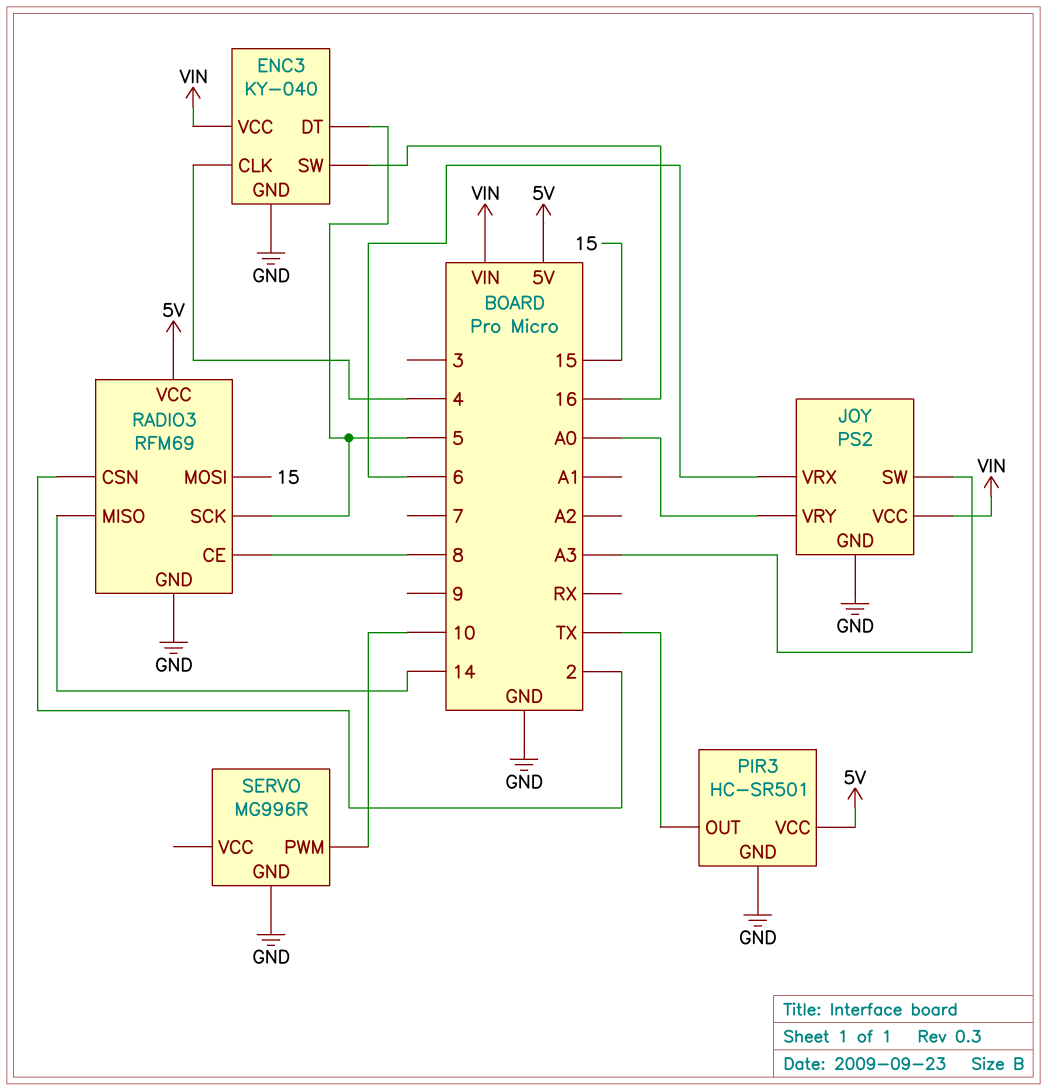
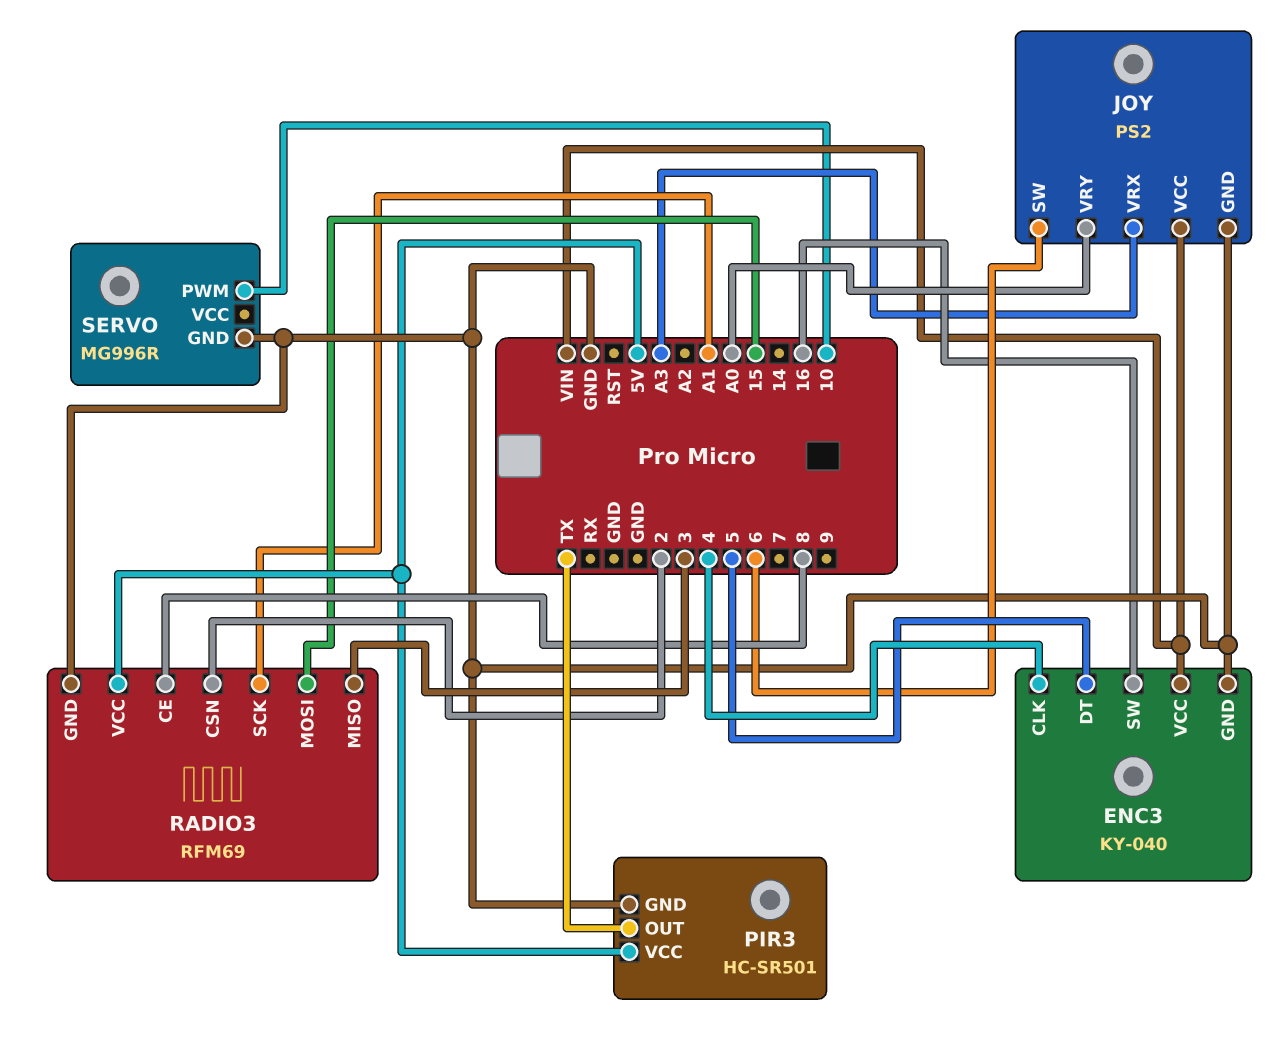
JOY pin SW: A3 -> 6
JOY pin VRX: 6 -> A3
RADIO3 pin MISO: 14 -> 3
RADIO3 pin SCK: 5 -> A1

